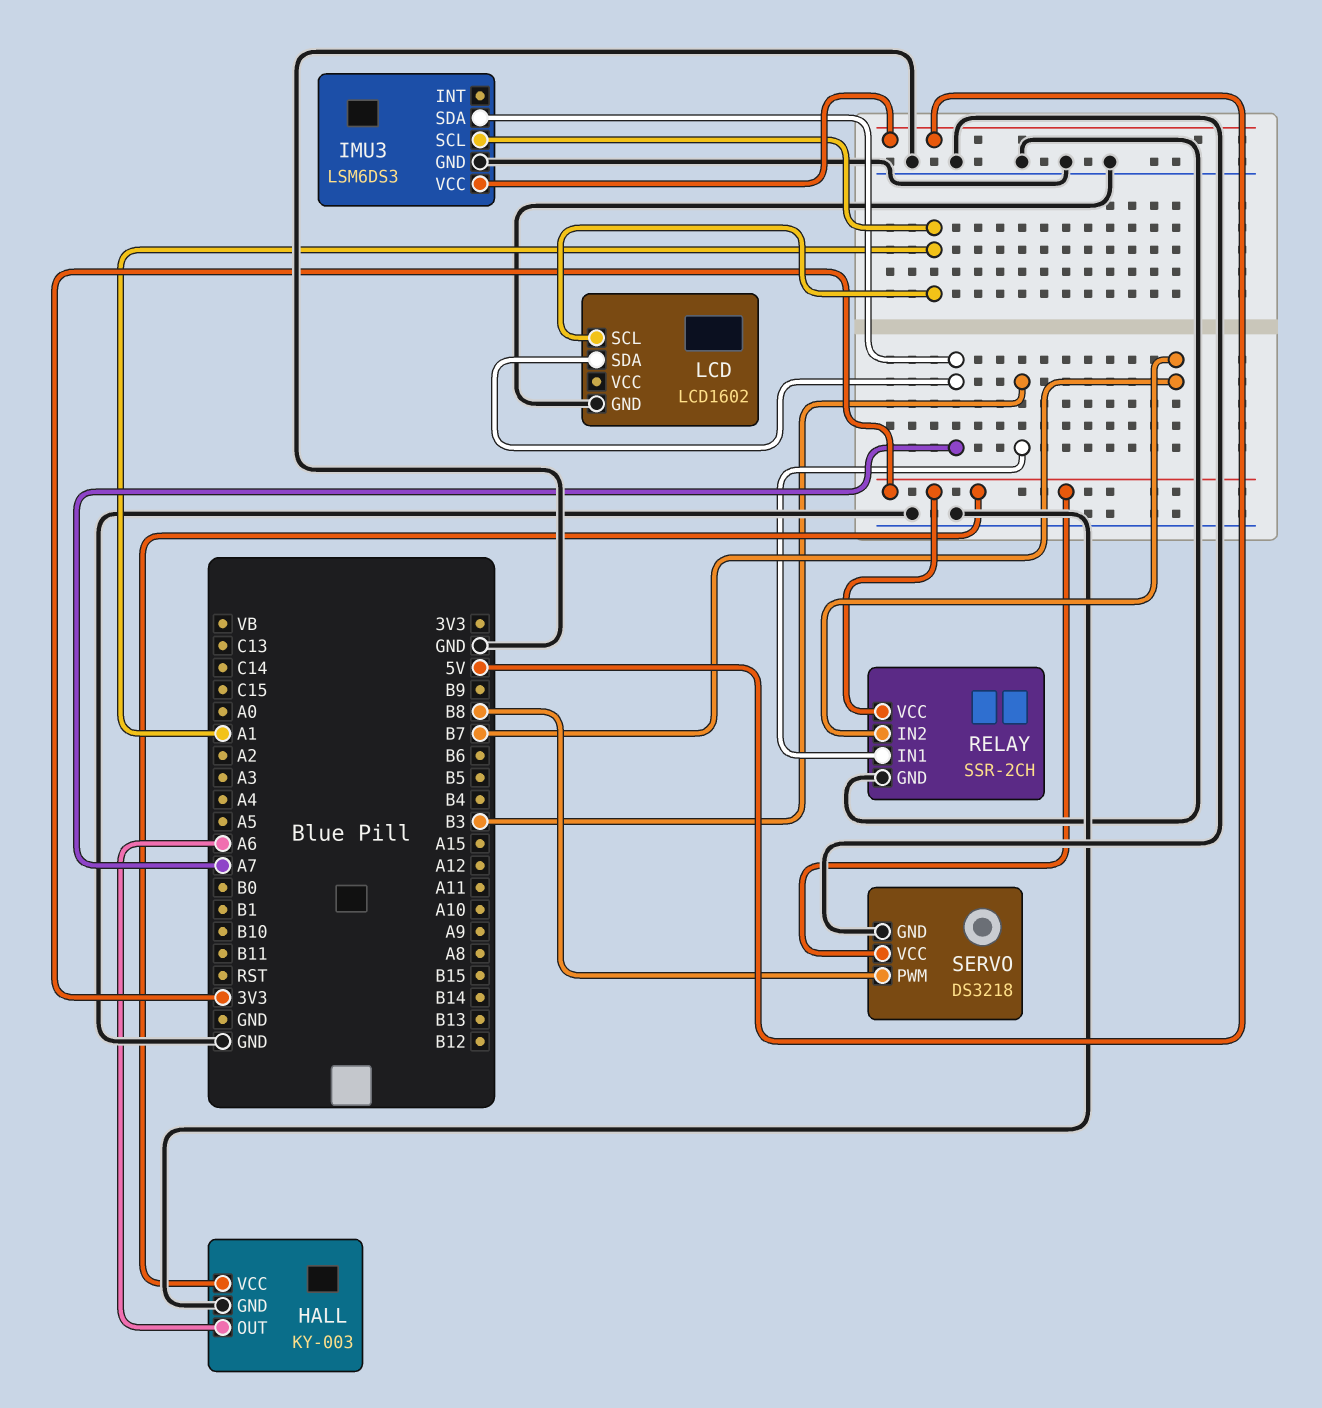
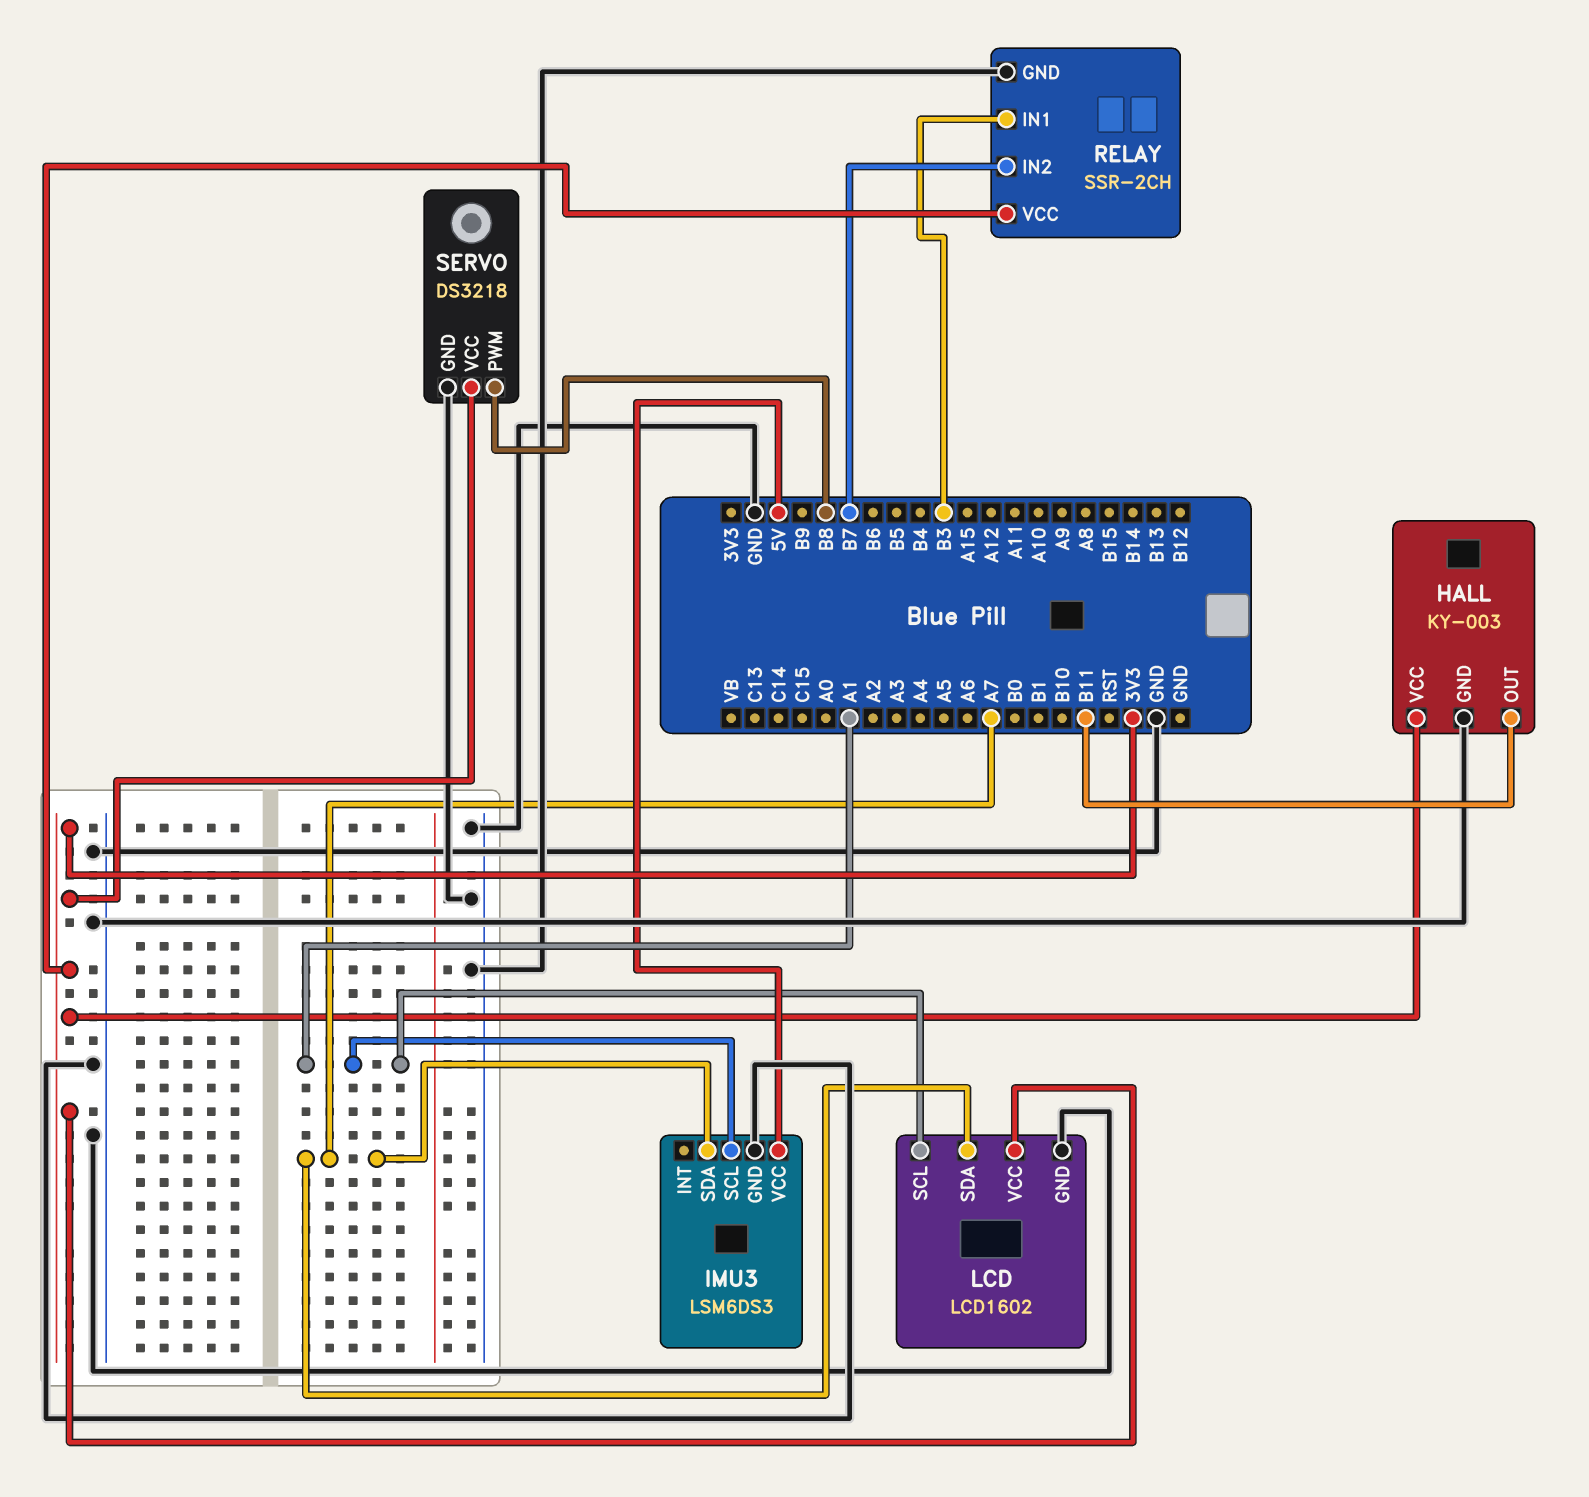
HALL pin OUT: A6 -> B11
LCD pin VCC: none -> 3V3

